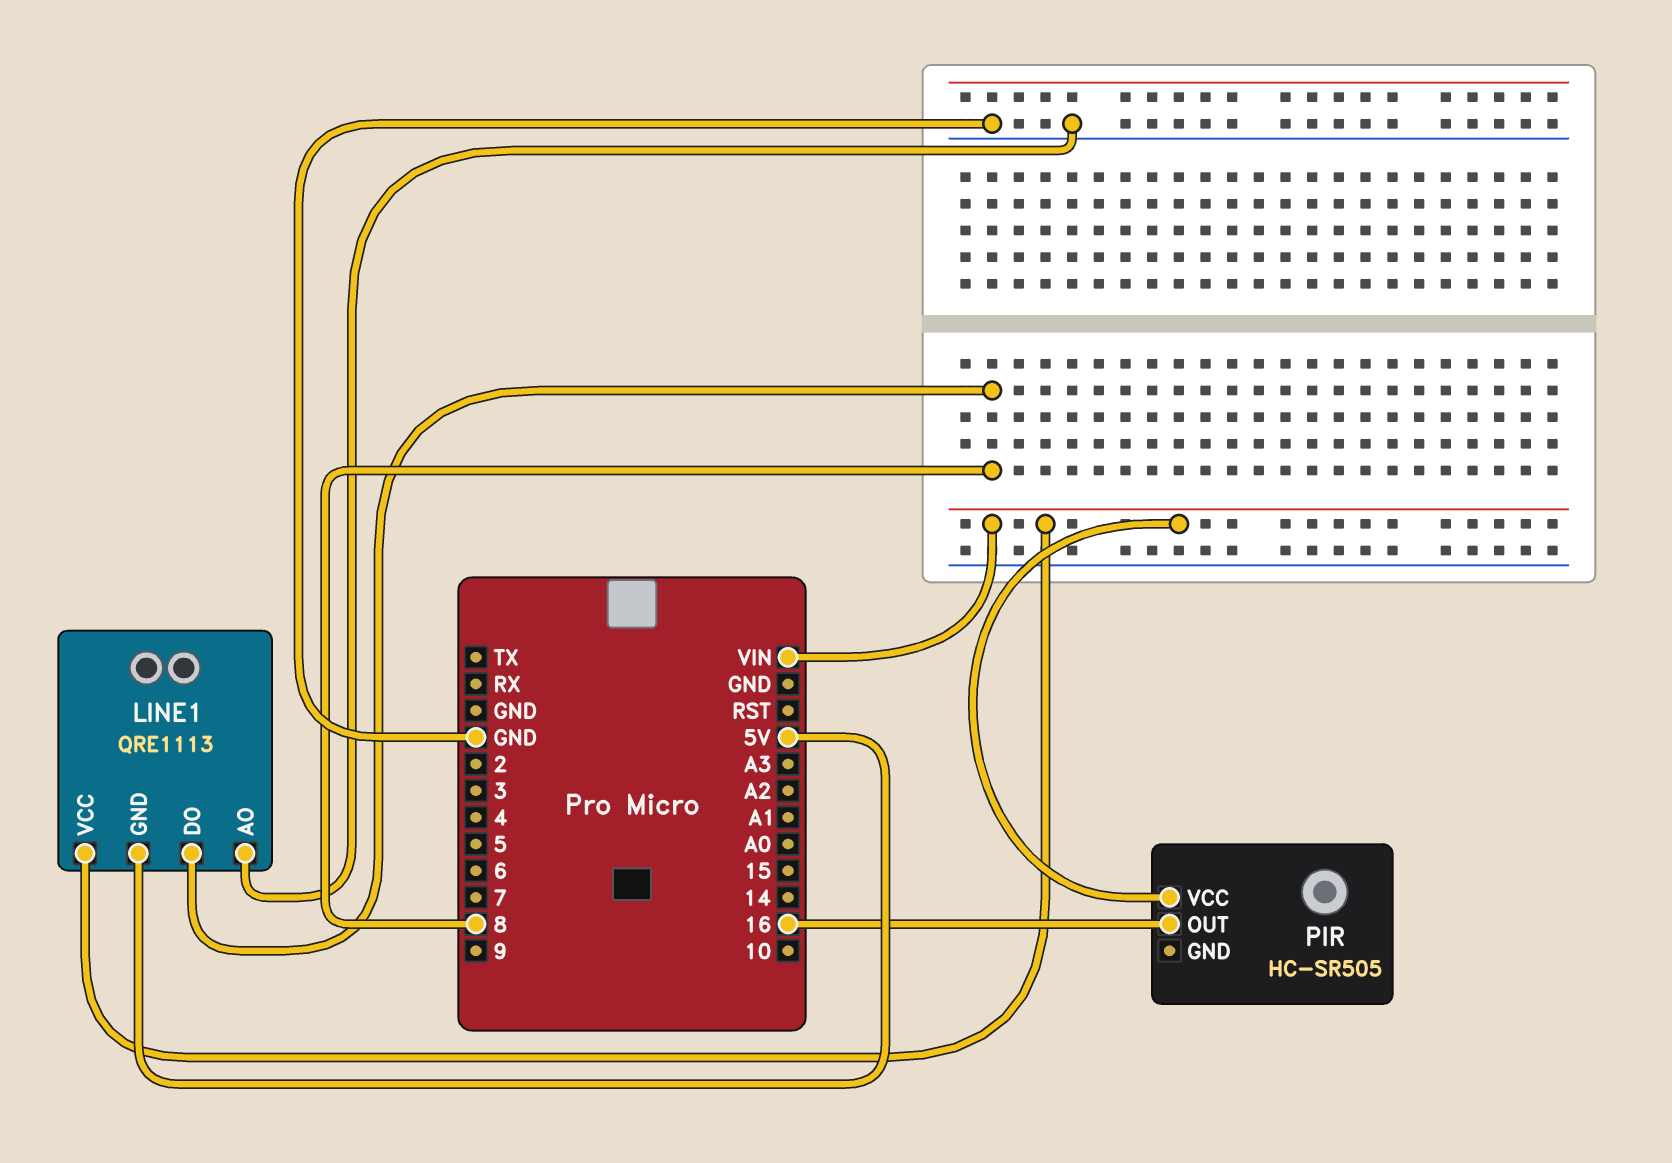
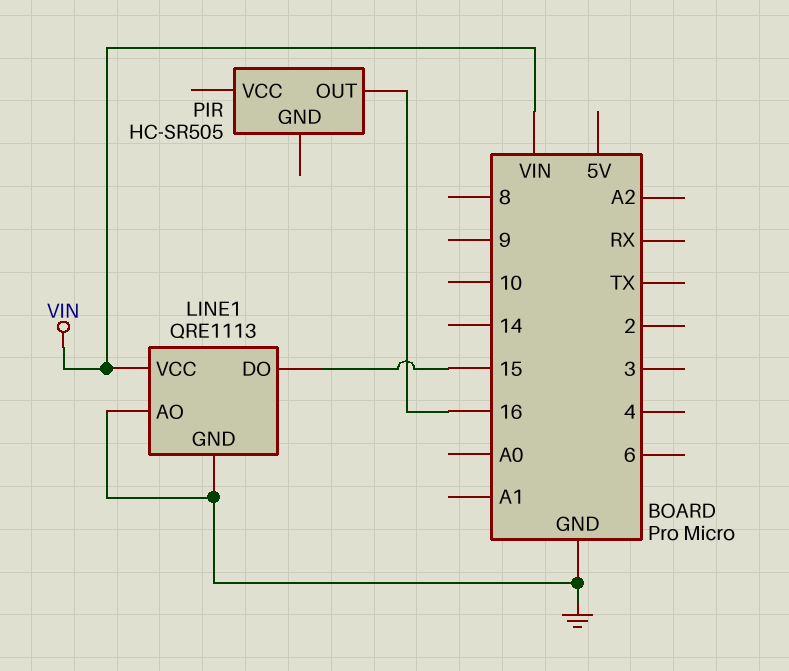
LINE1 pin DO: 8 -> 15
LINE1 pin GND: 5V -> GND
PIR pin VCC: VIN -> none

